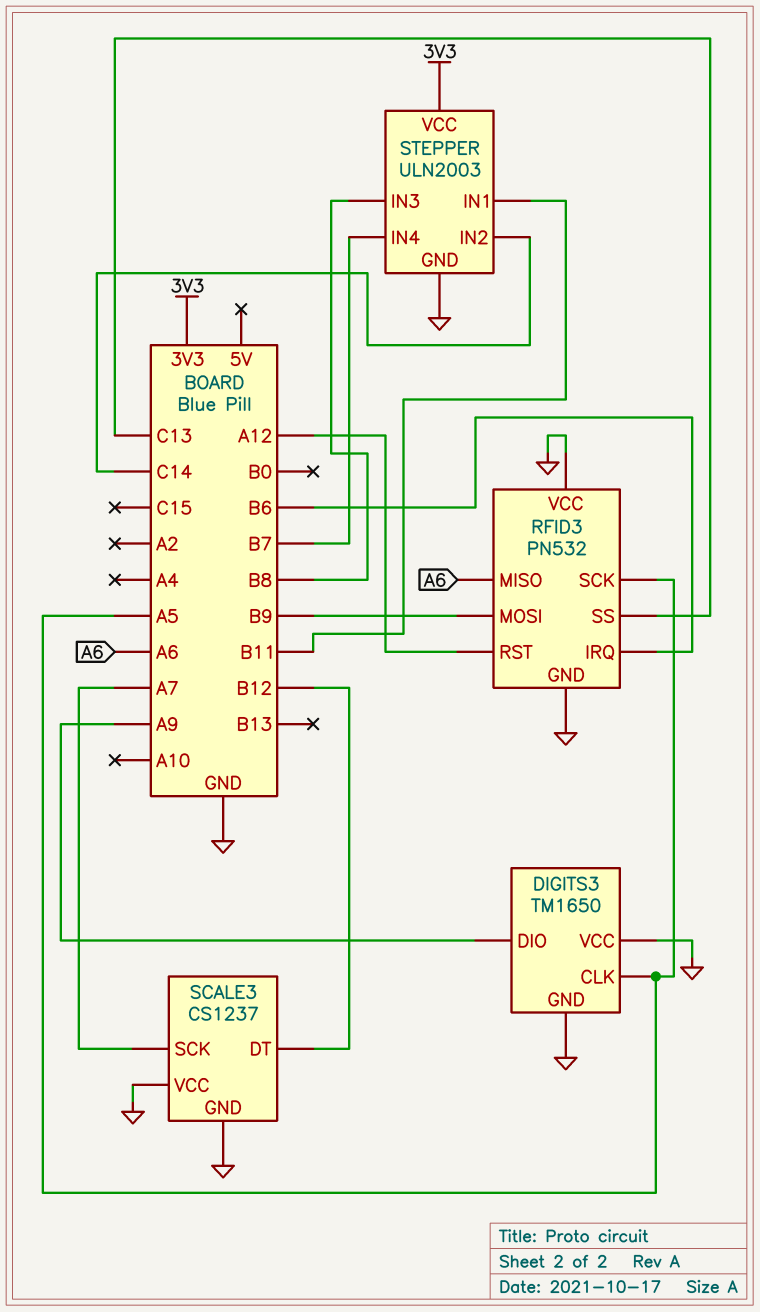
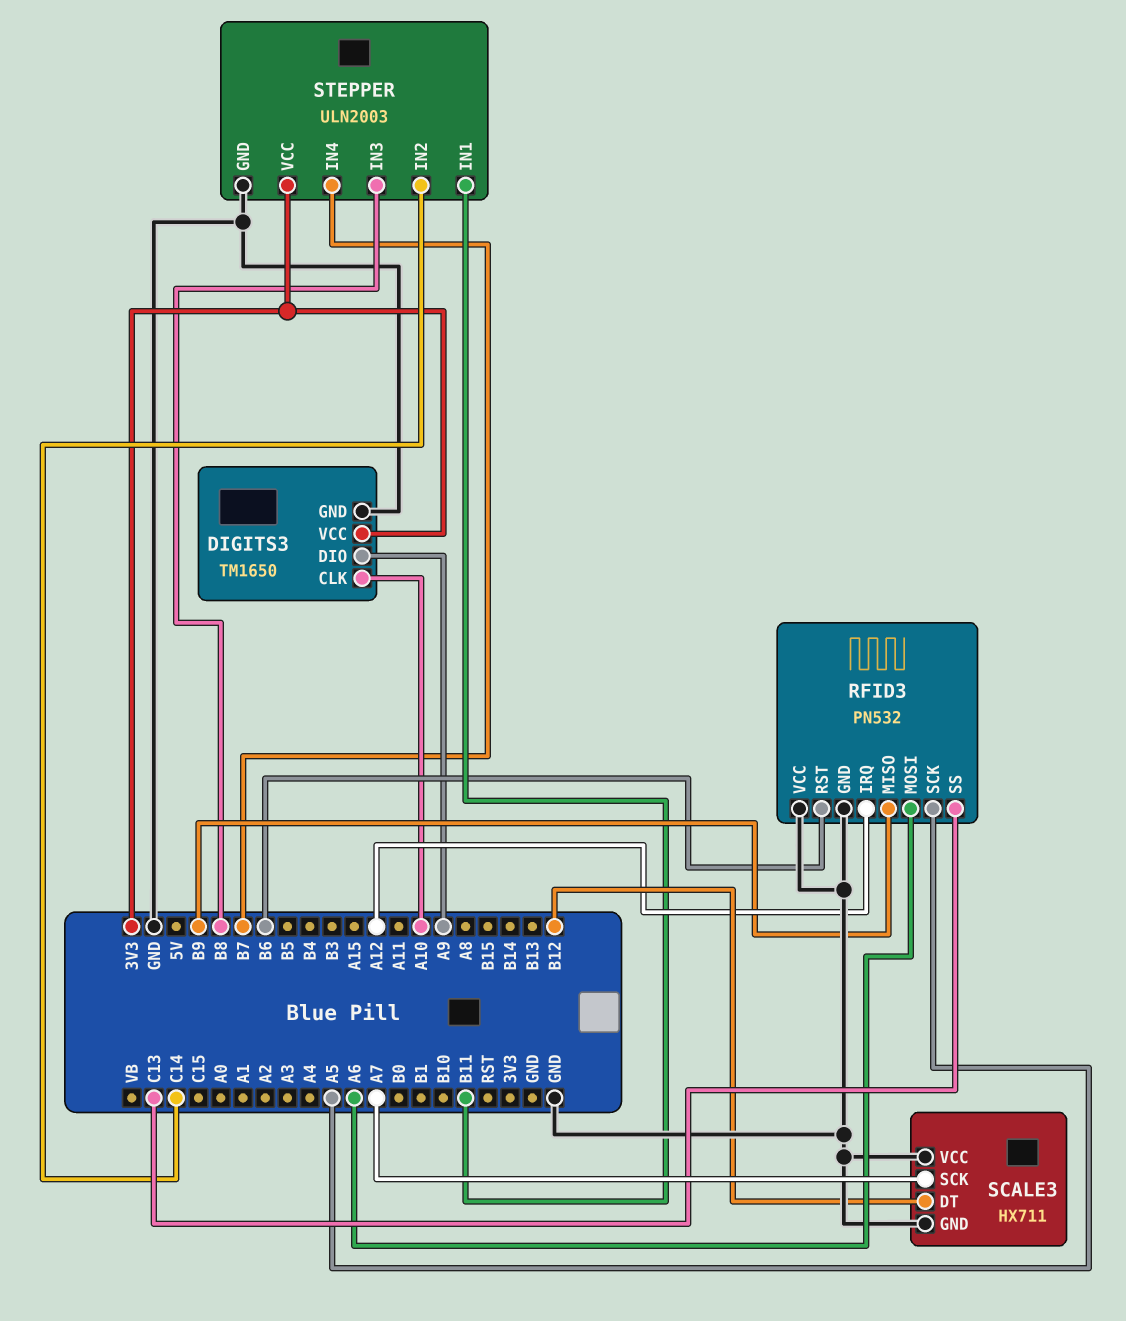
DIGITS3 pin CLK: A5 -> A10
DIGITS3 pin VCC: GND -> 3V3
RFID3 pin IRQ: B6 -> A12
RFID3 pin MISO: A6 -> B9
RFID3 pin MOSI: B9 -> A6
RFID3 pin RST: A12 -> B6
SCALE3: CS1237 -> HX711

